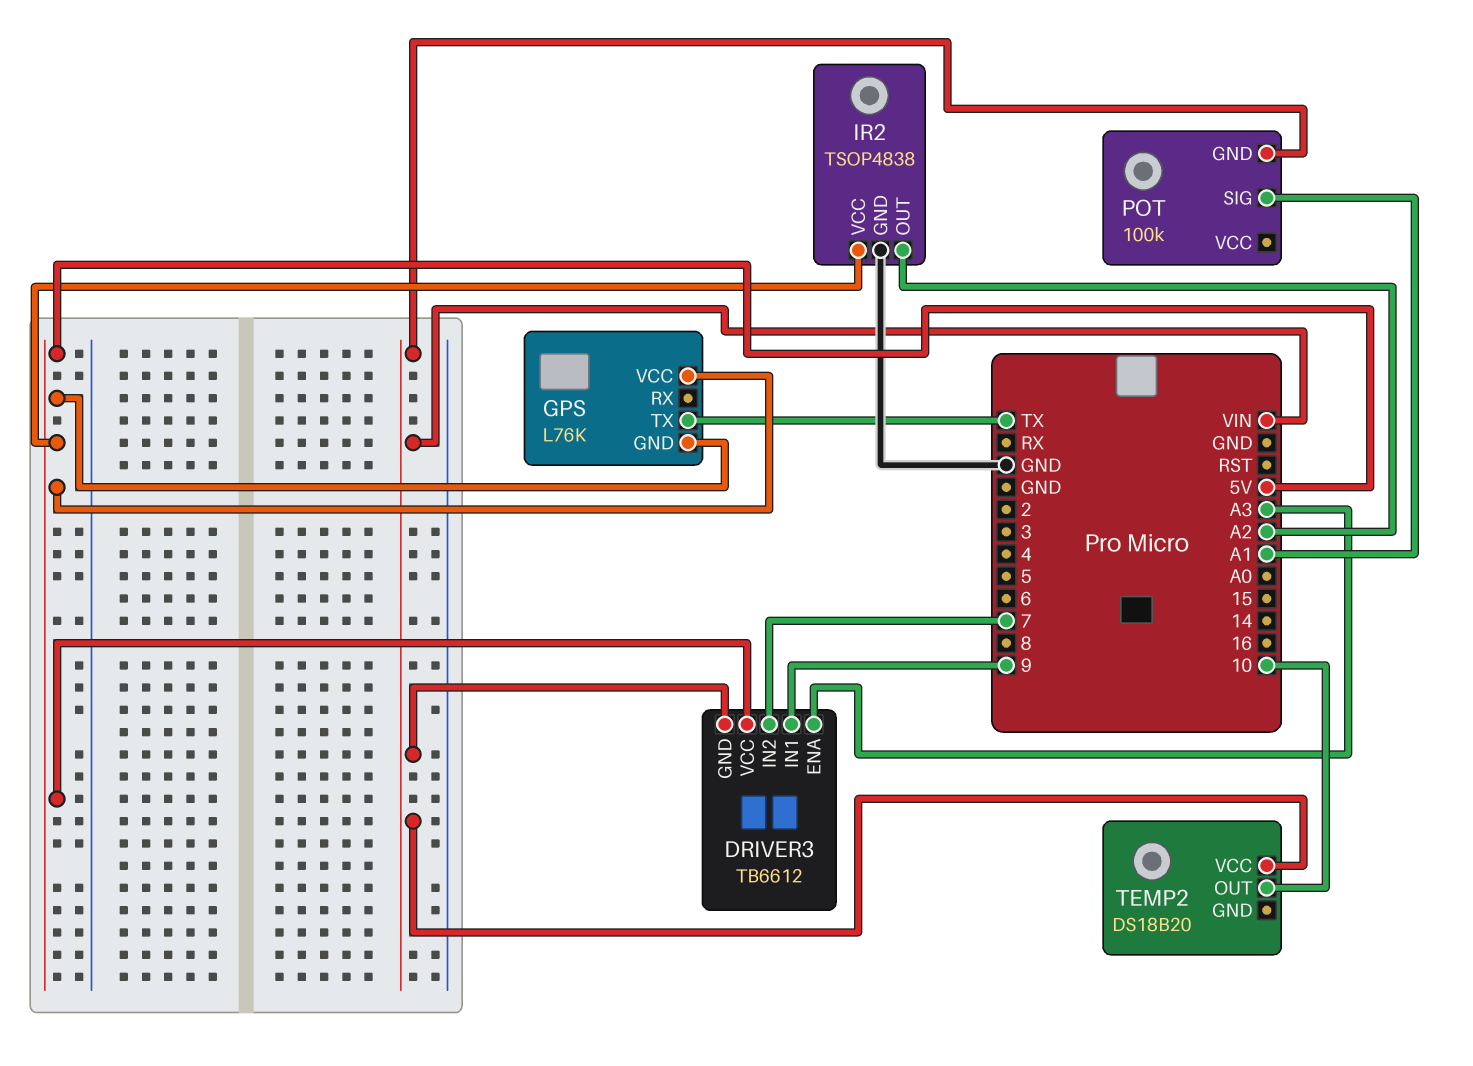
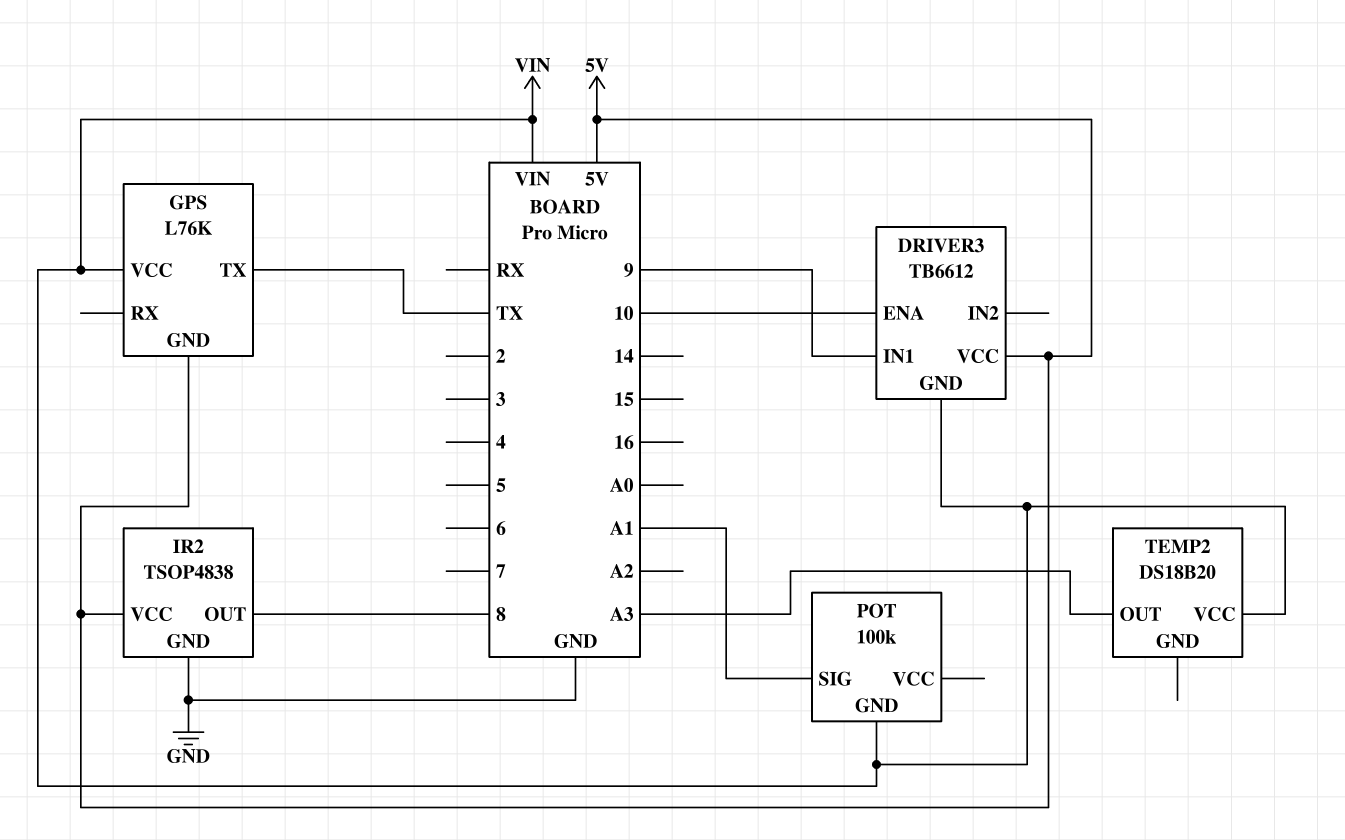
DRIVER3 pin ENA: A3 -> 10
DRIVER3 pin IN2: 7 -> none
GPS pin VCC: 5V -> VIN
IR2 pin OUT: A2 -> 8
TEMP2 pin OUT: 10 -> A3

